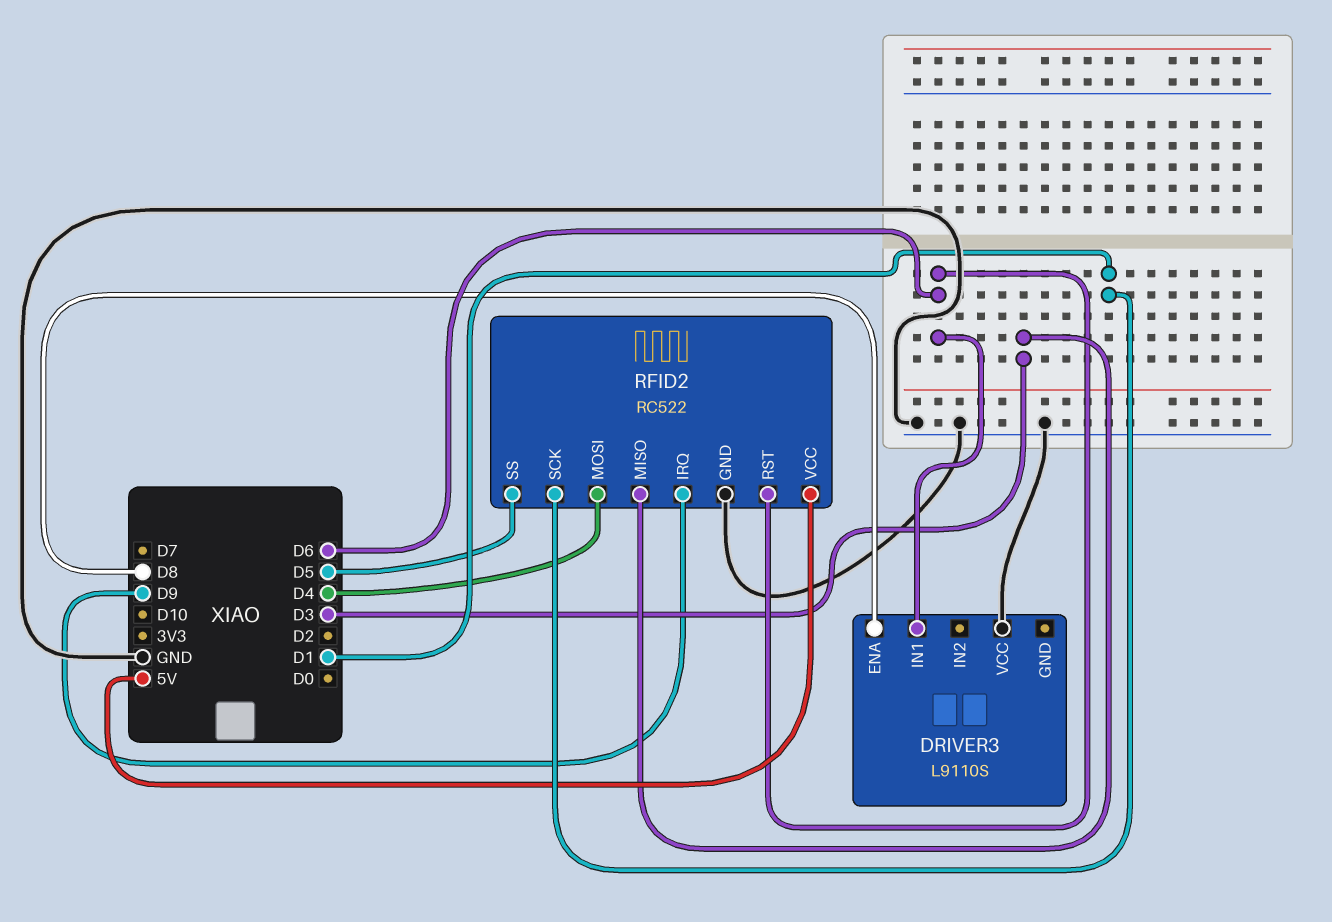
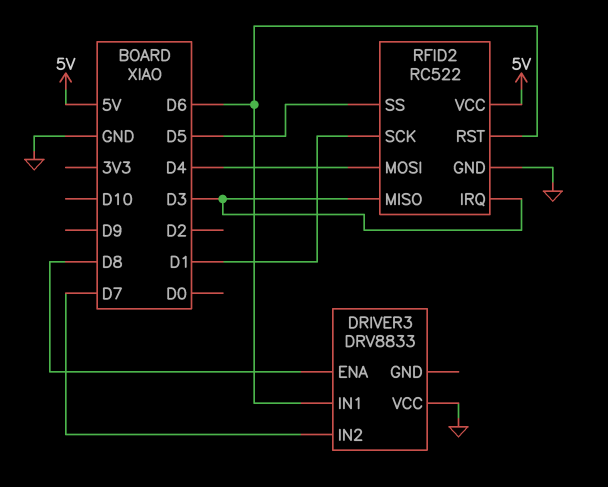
DRIVER3: L9110S -> DRV8833
DRIVER3 pin IN2: none -> D7
RFID2 pin IRQ: D9 -> D3

